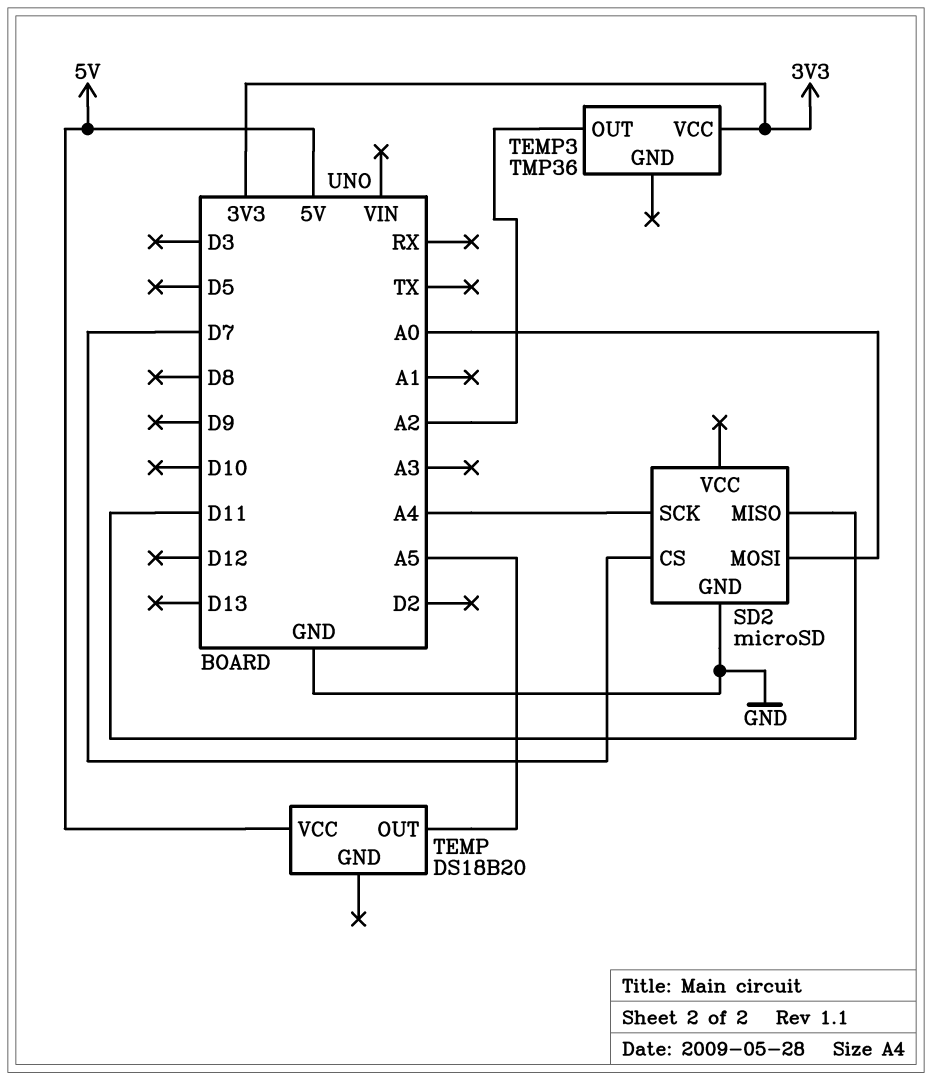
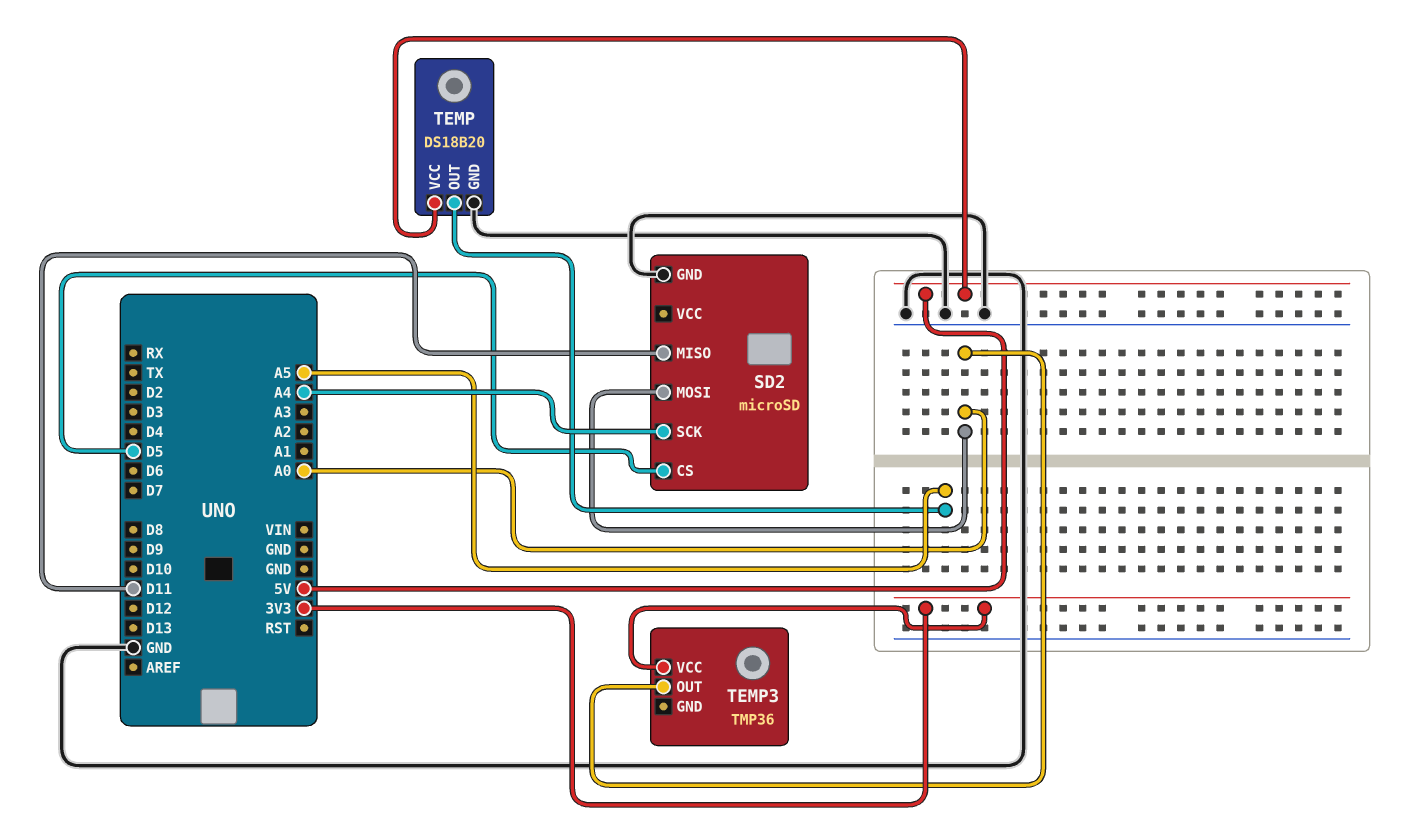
SD2 pin CS: D7 -> D5
TEMP pin GND: none -> GND
TEMP3 pin OUT: A2 -> A0

